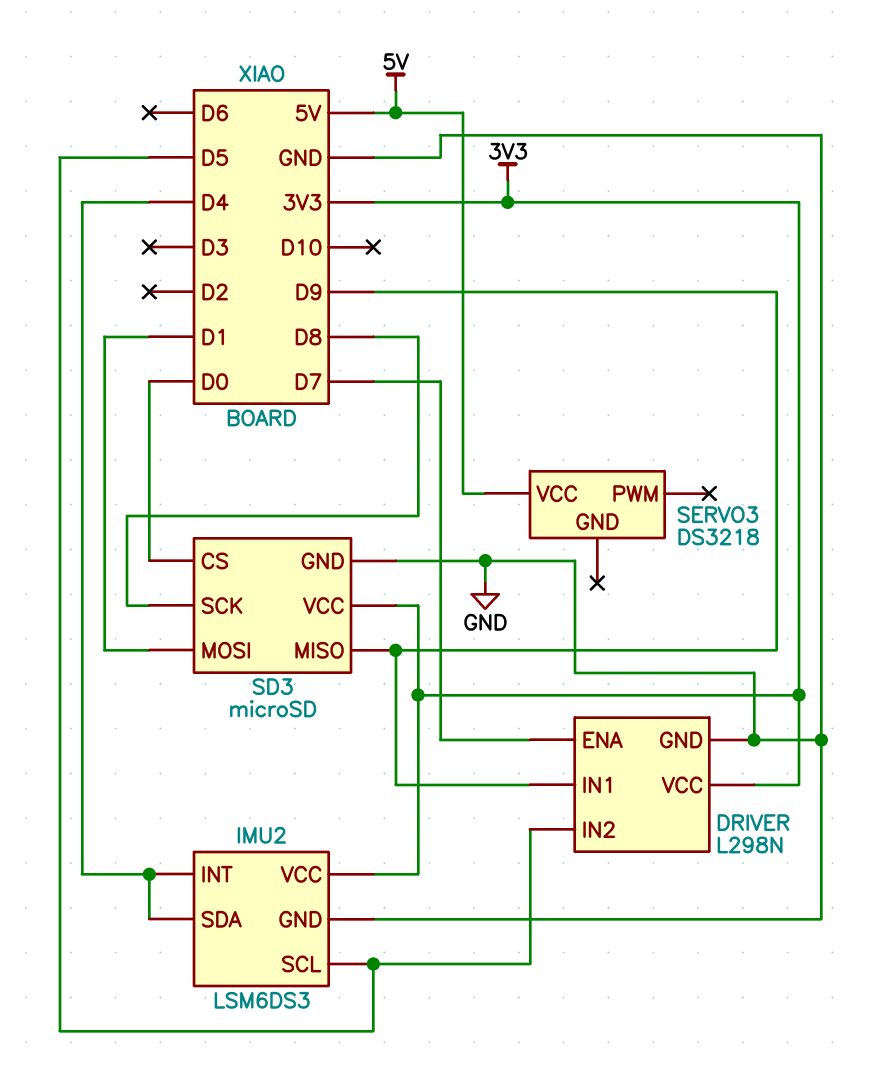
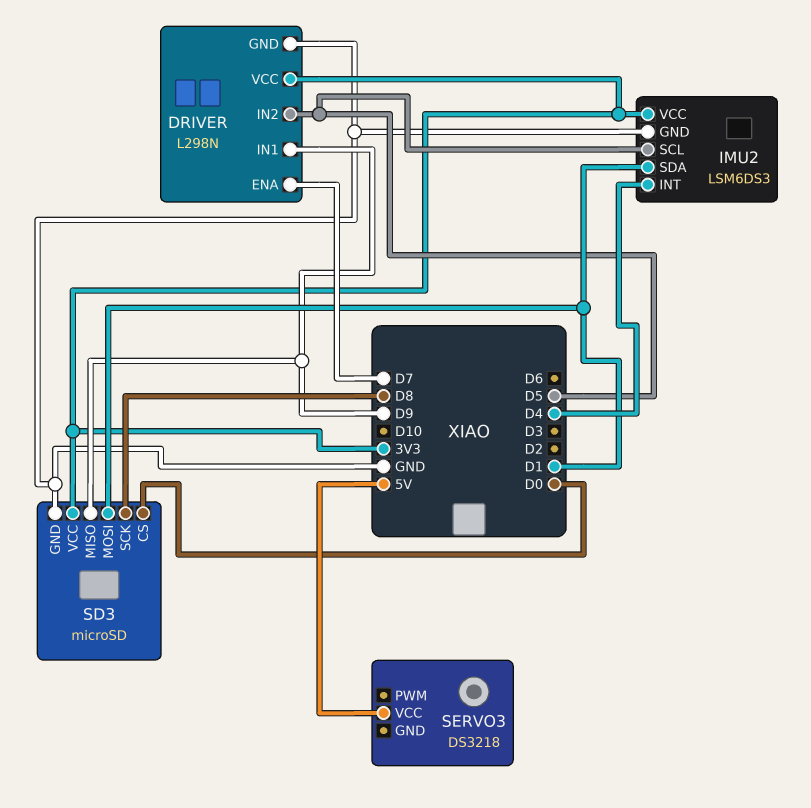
IMU2 pin SDA: D4 -> D1

